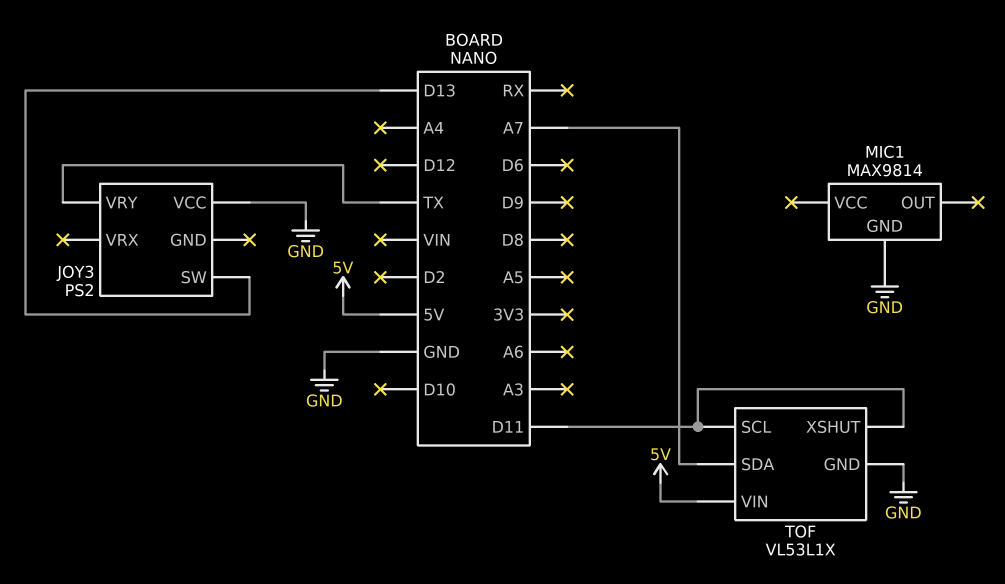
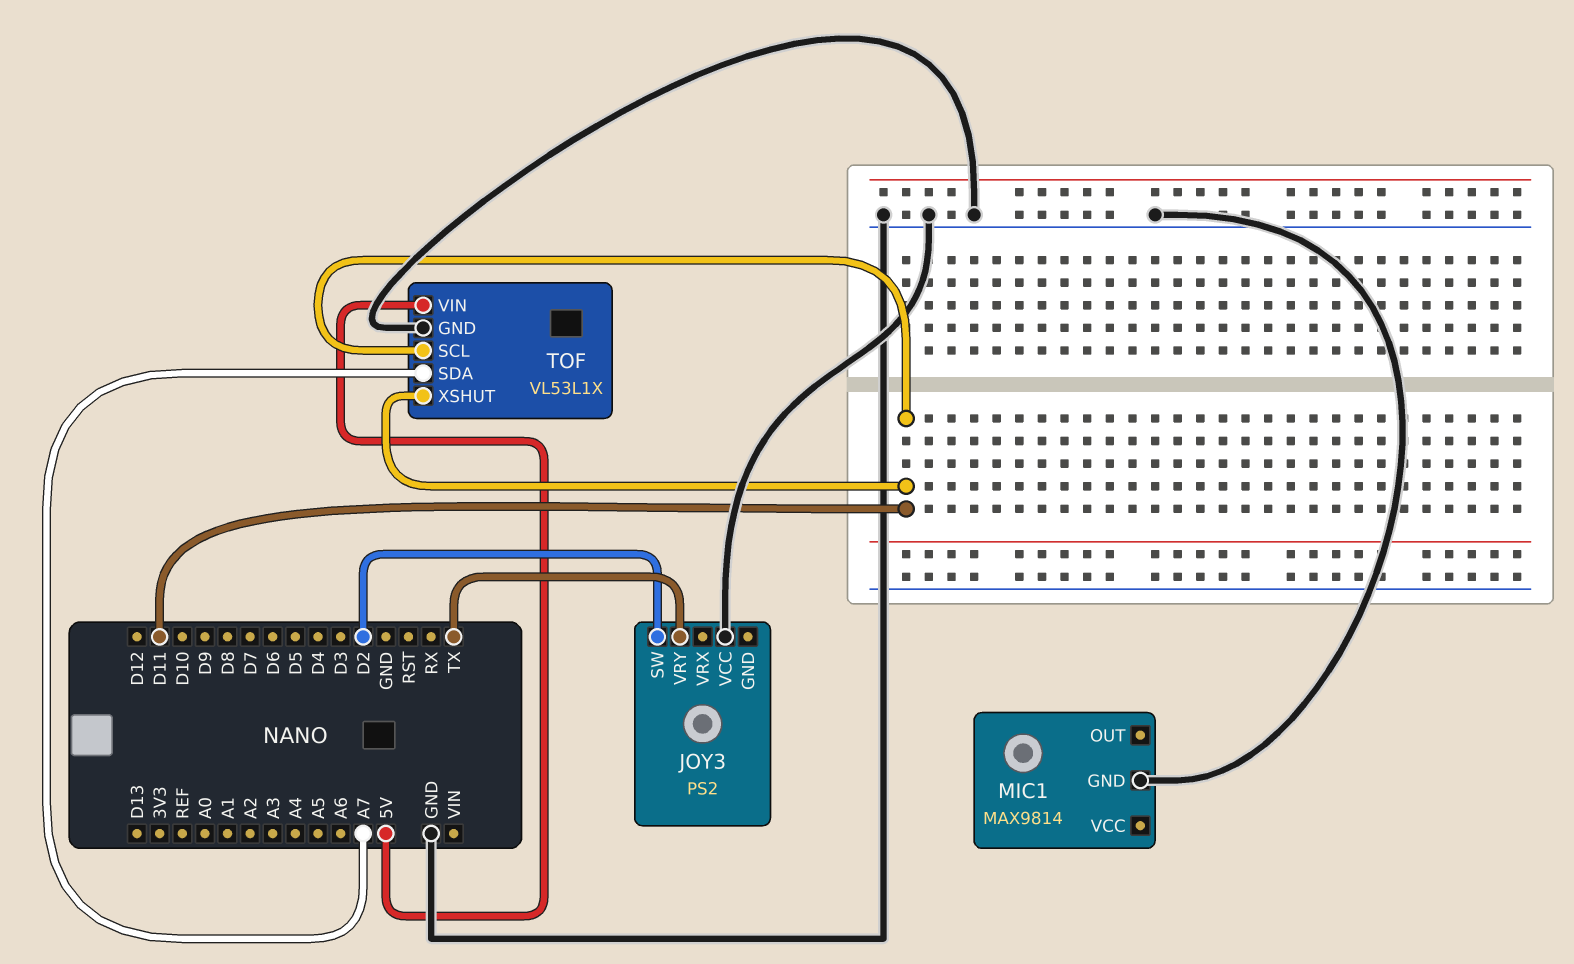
JOY3 pin SW: D13 -> D2

